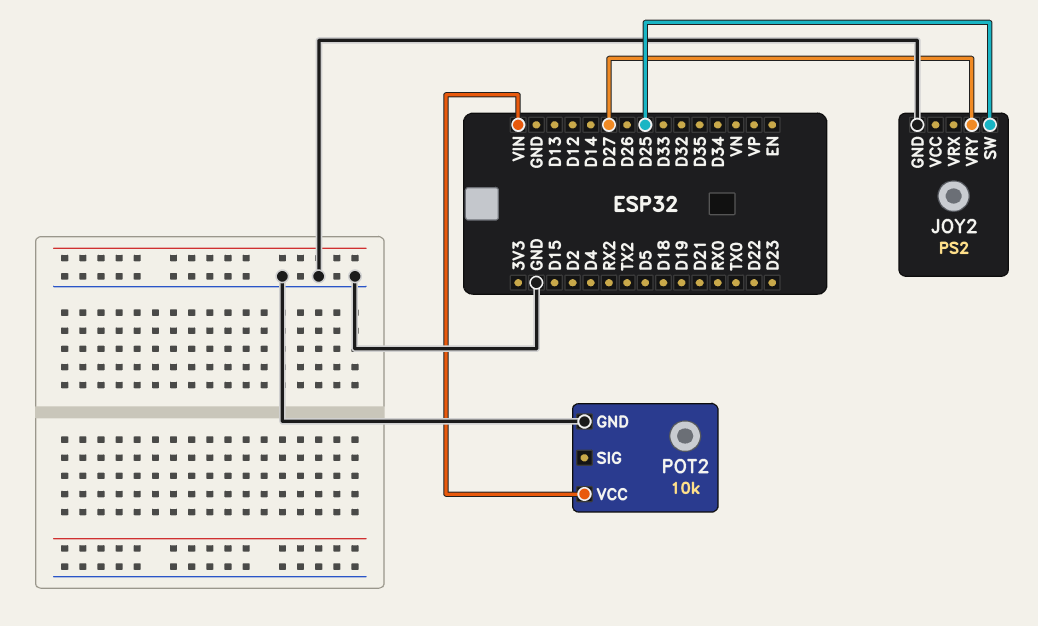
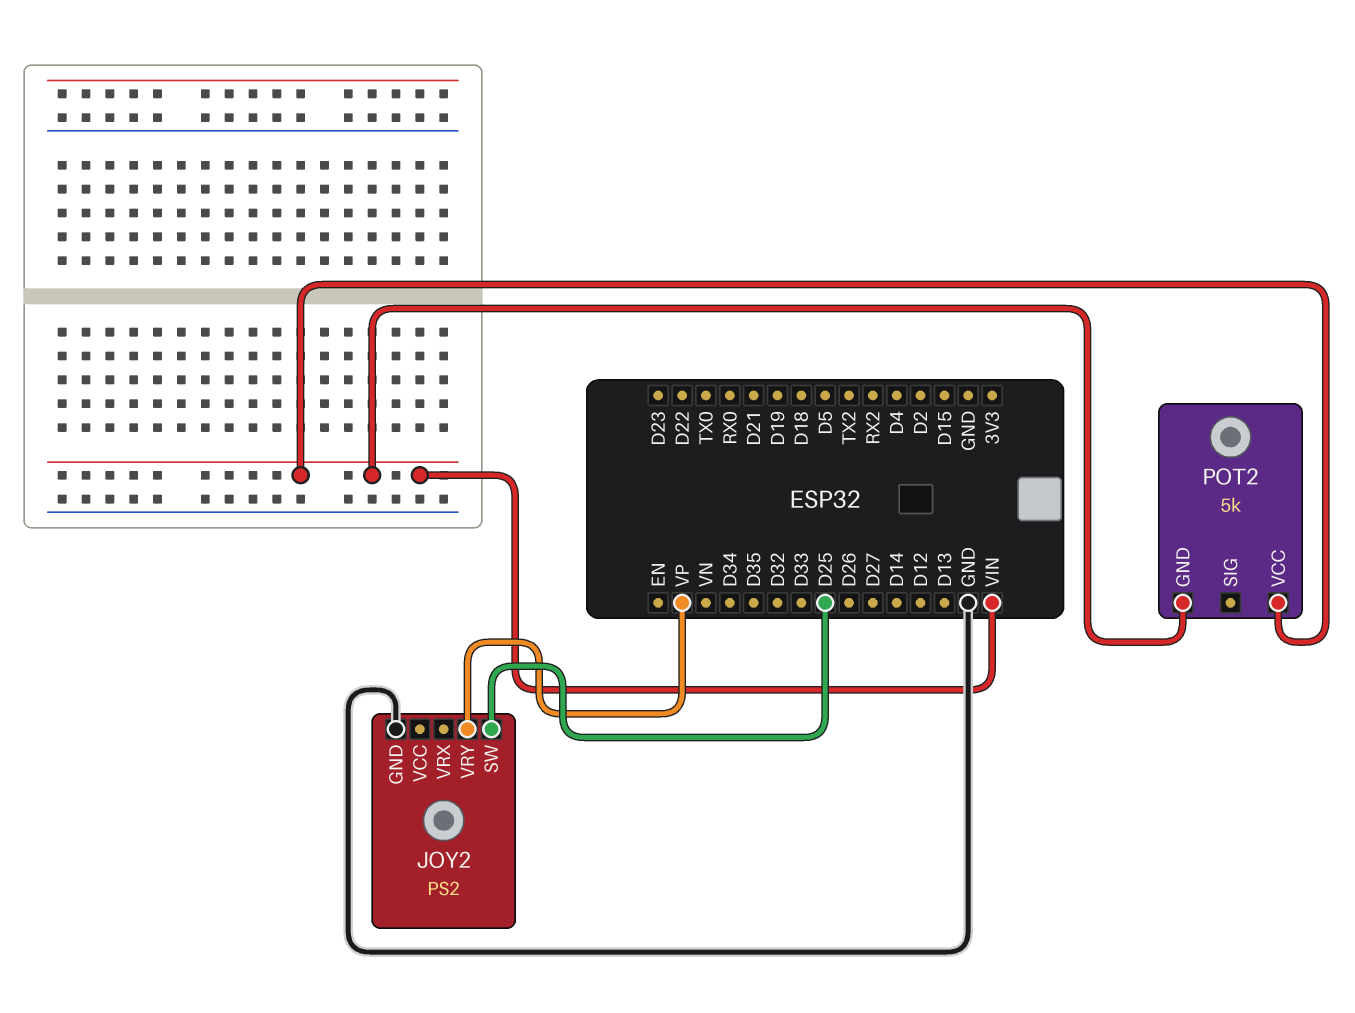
JOY2 pin VRY: D27 -> VP
POT2: 10k -> 5k
POT2 pin GND: GND -> VIN

